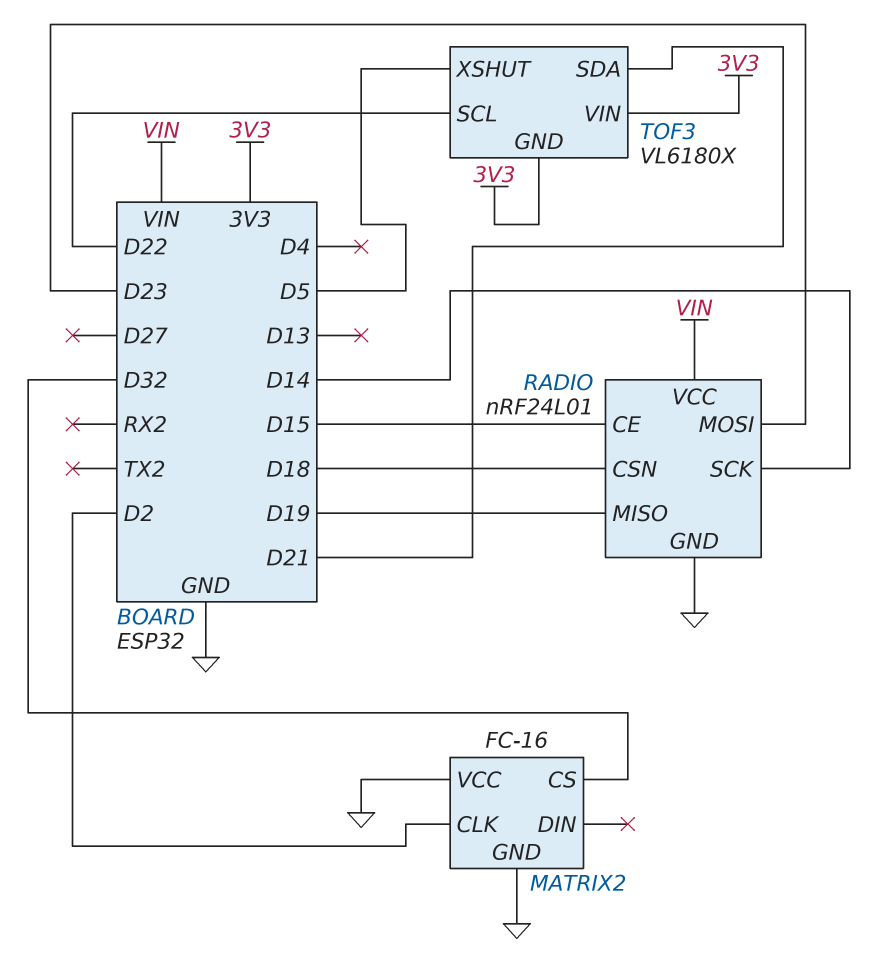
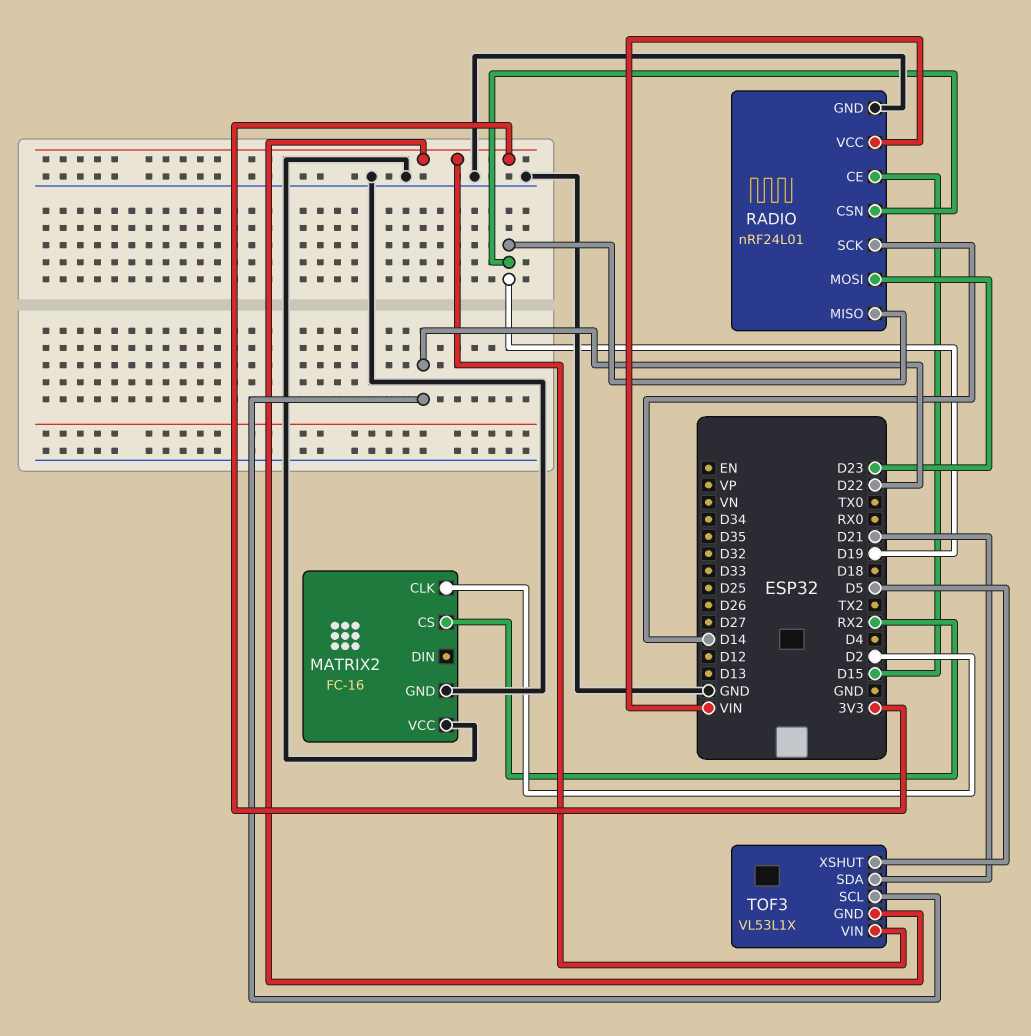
MATRIX2 pin CS: D32 -> RX2
RADIO pin CSN: D18 -> D19
TOF3: VL6180X -> VL53L1X

